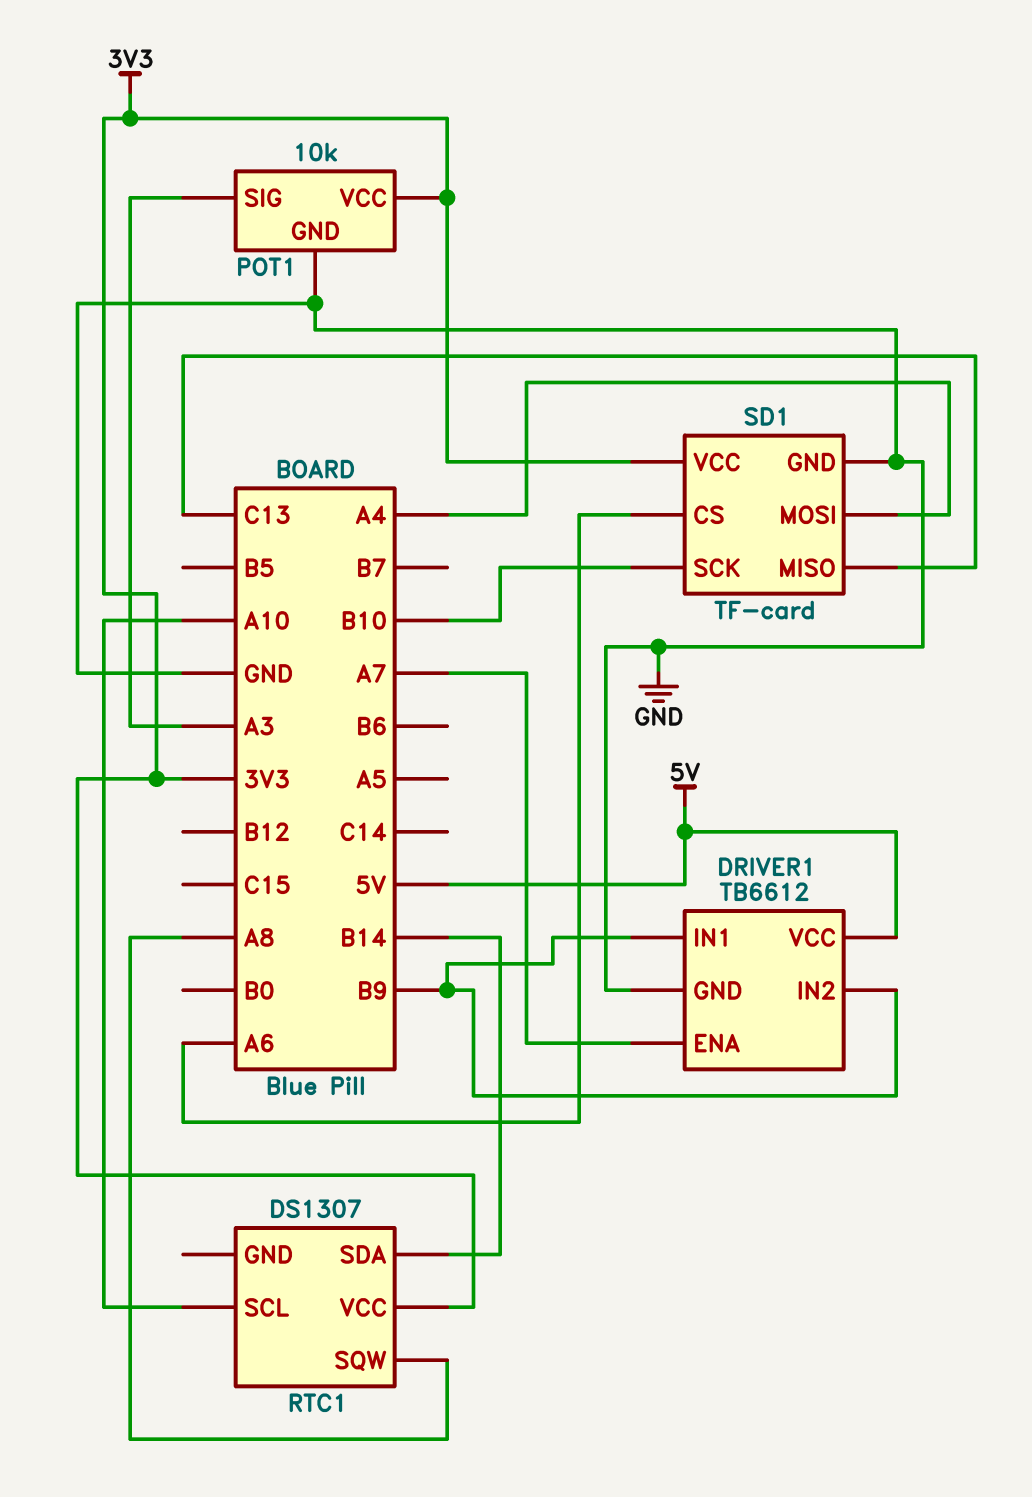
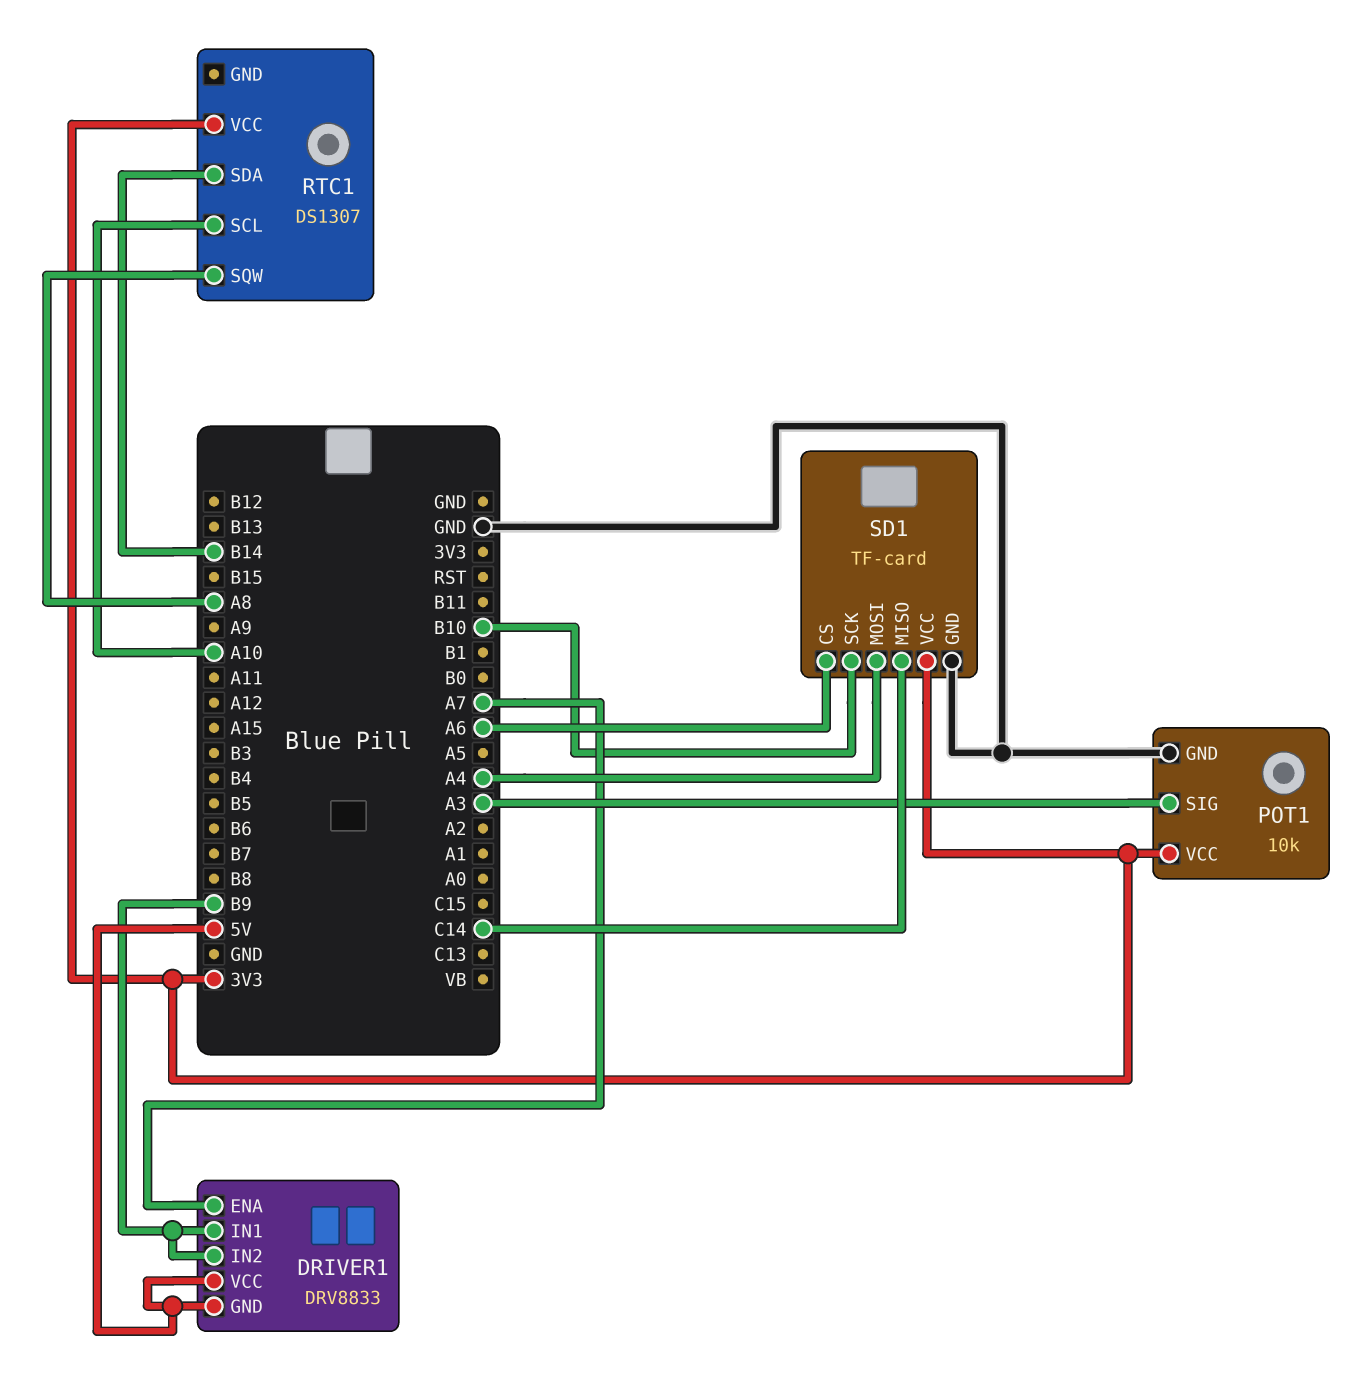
DRIVER1: TB6612 -> DRV8833
DRIVER1 pin GND: GND -> 5V
SD1 pin MISO: C13 -> C14

